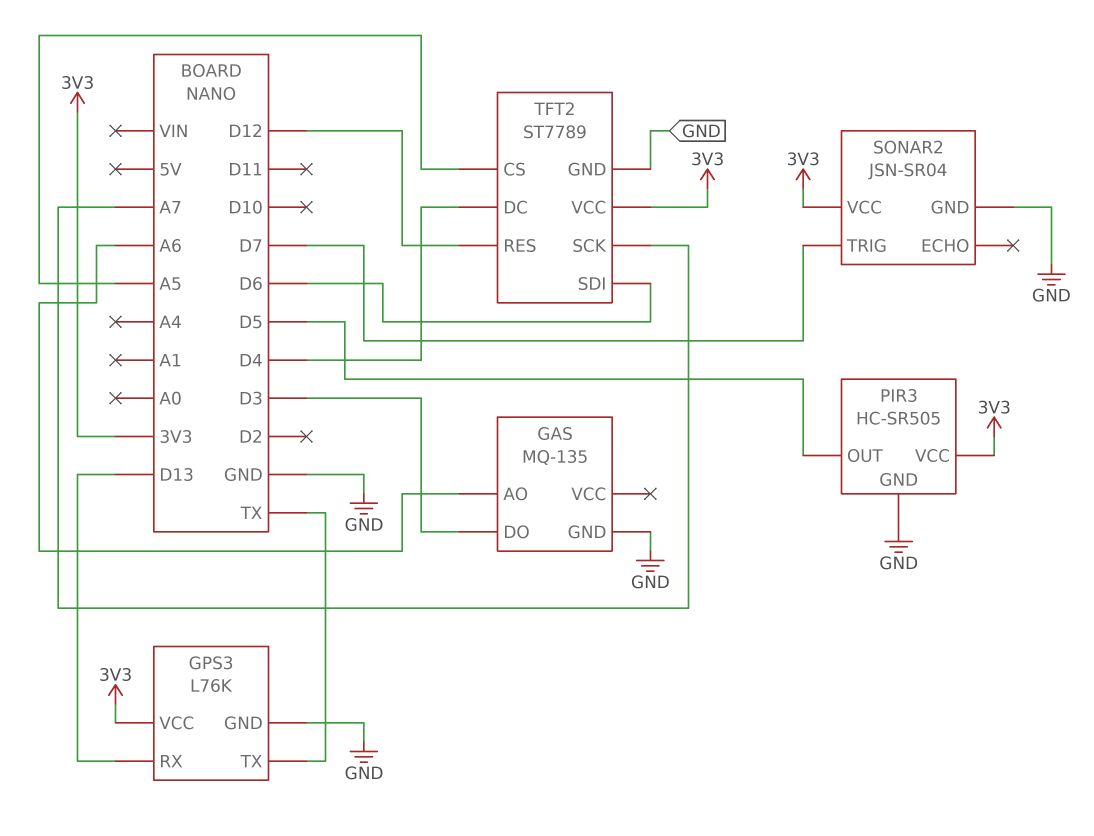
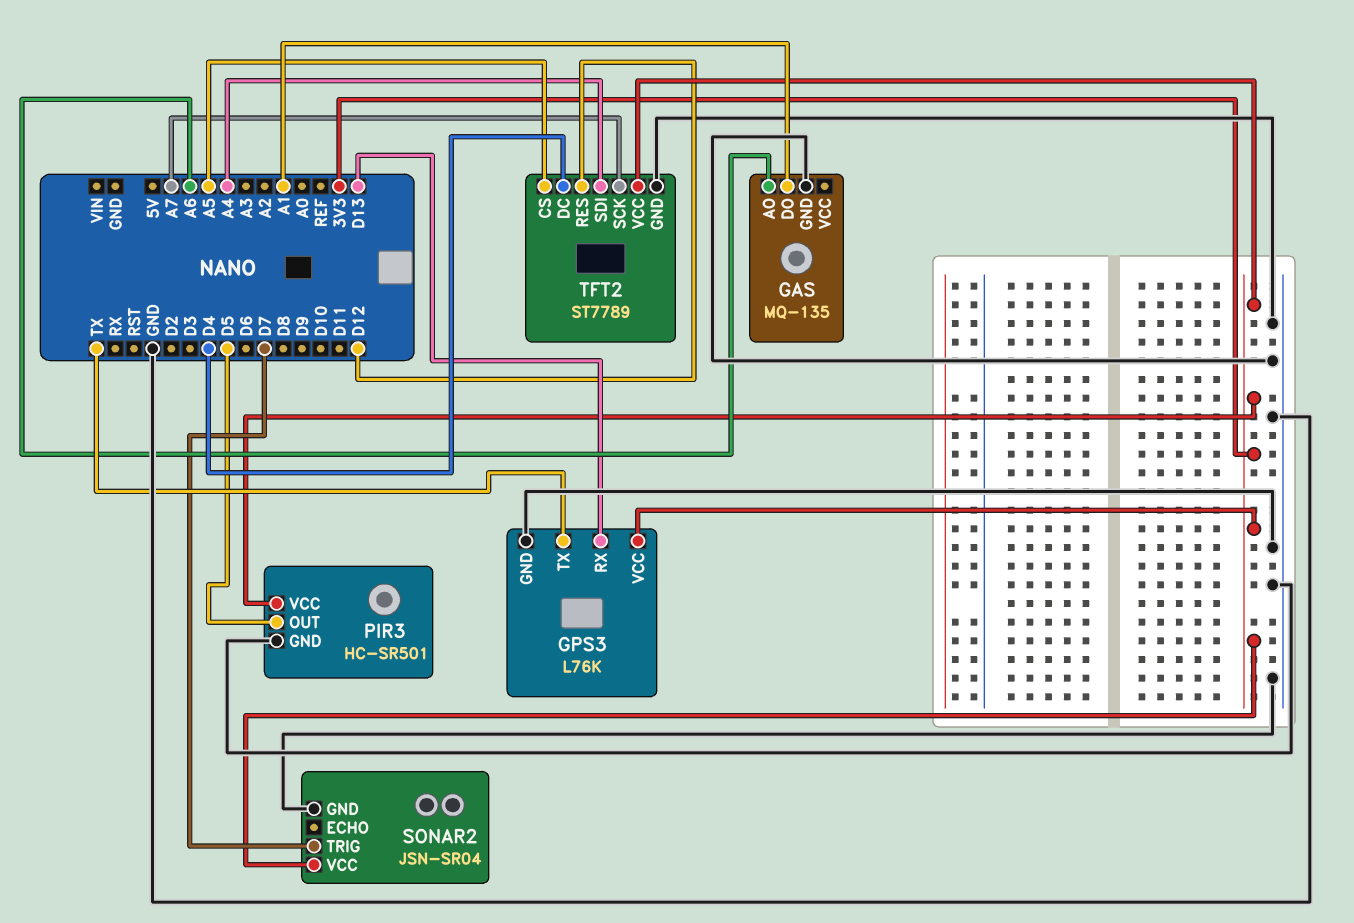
GAS pin DO: D3 -> A1
PIR3: HC-SR505 -> HC-SR501
TFT2 pin SDI: D6 -> A4

